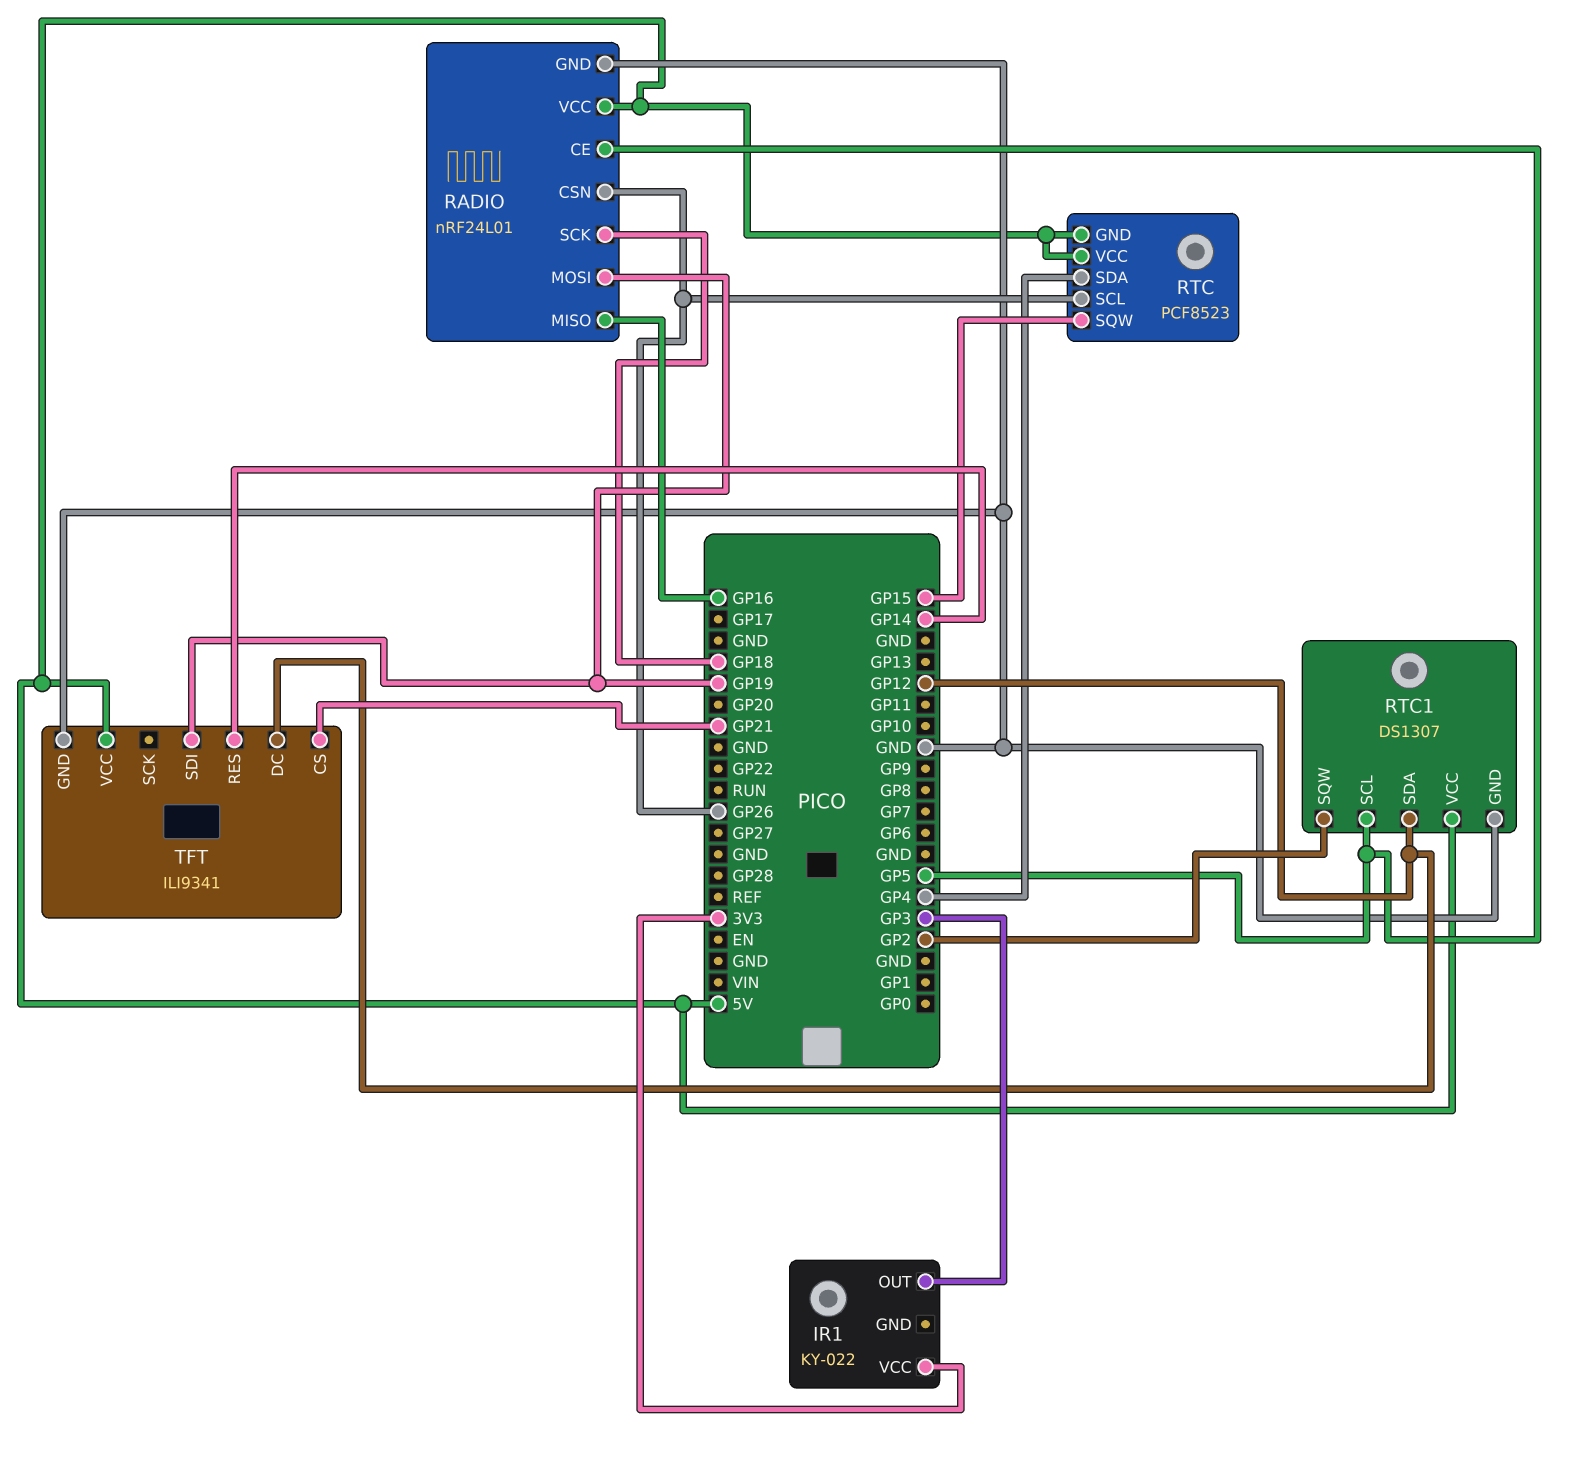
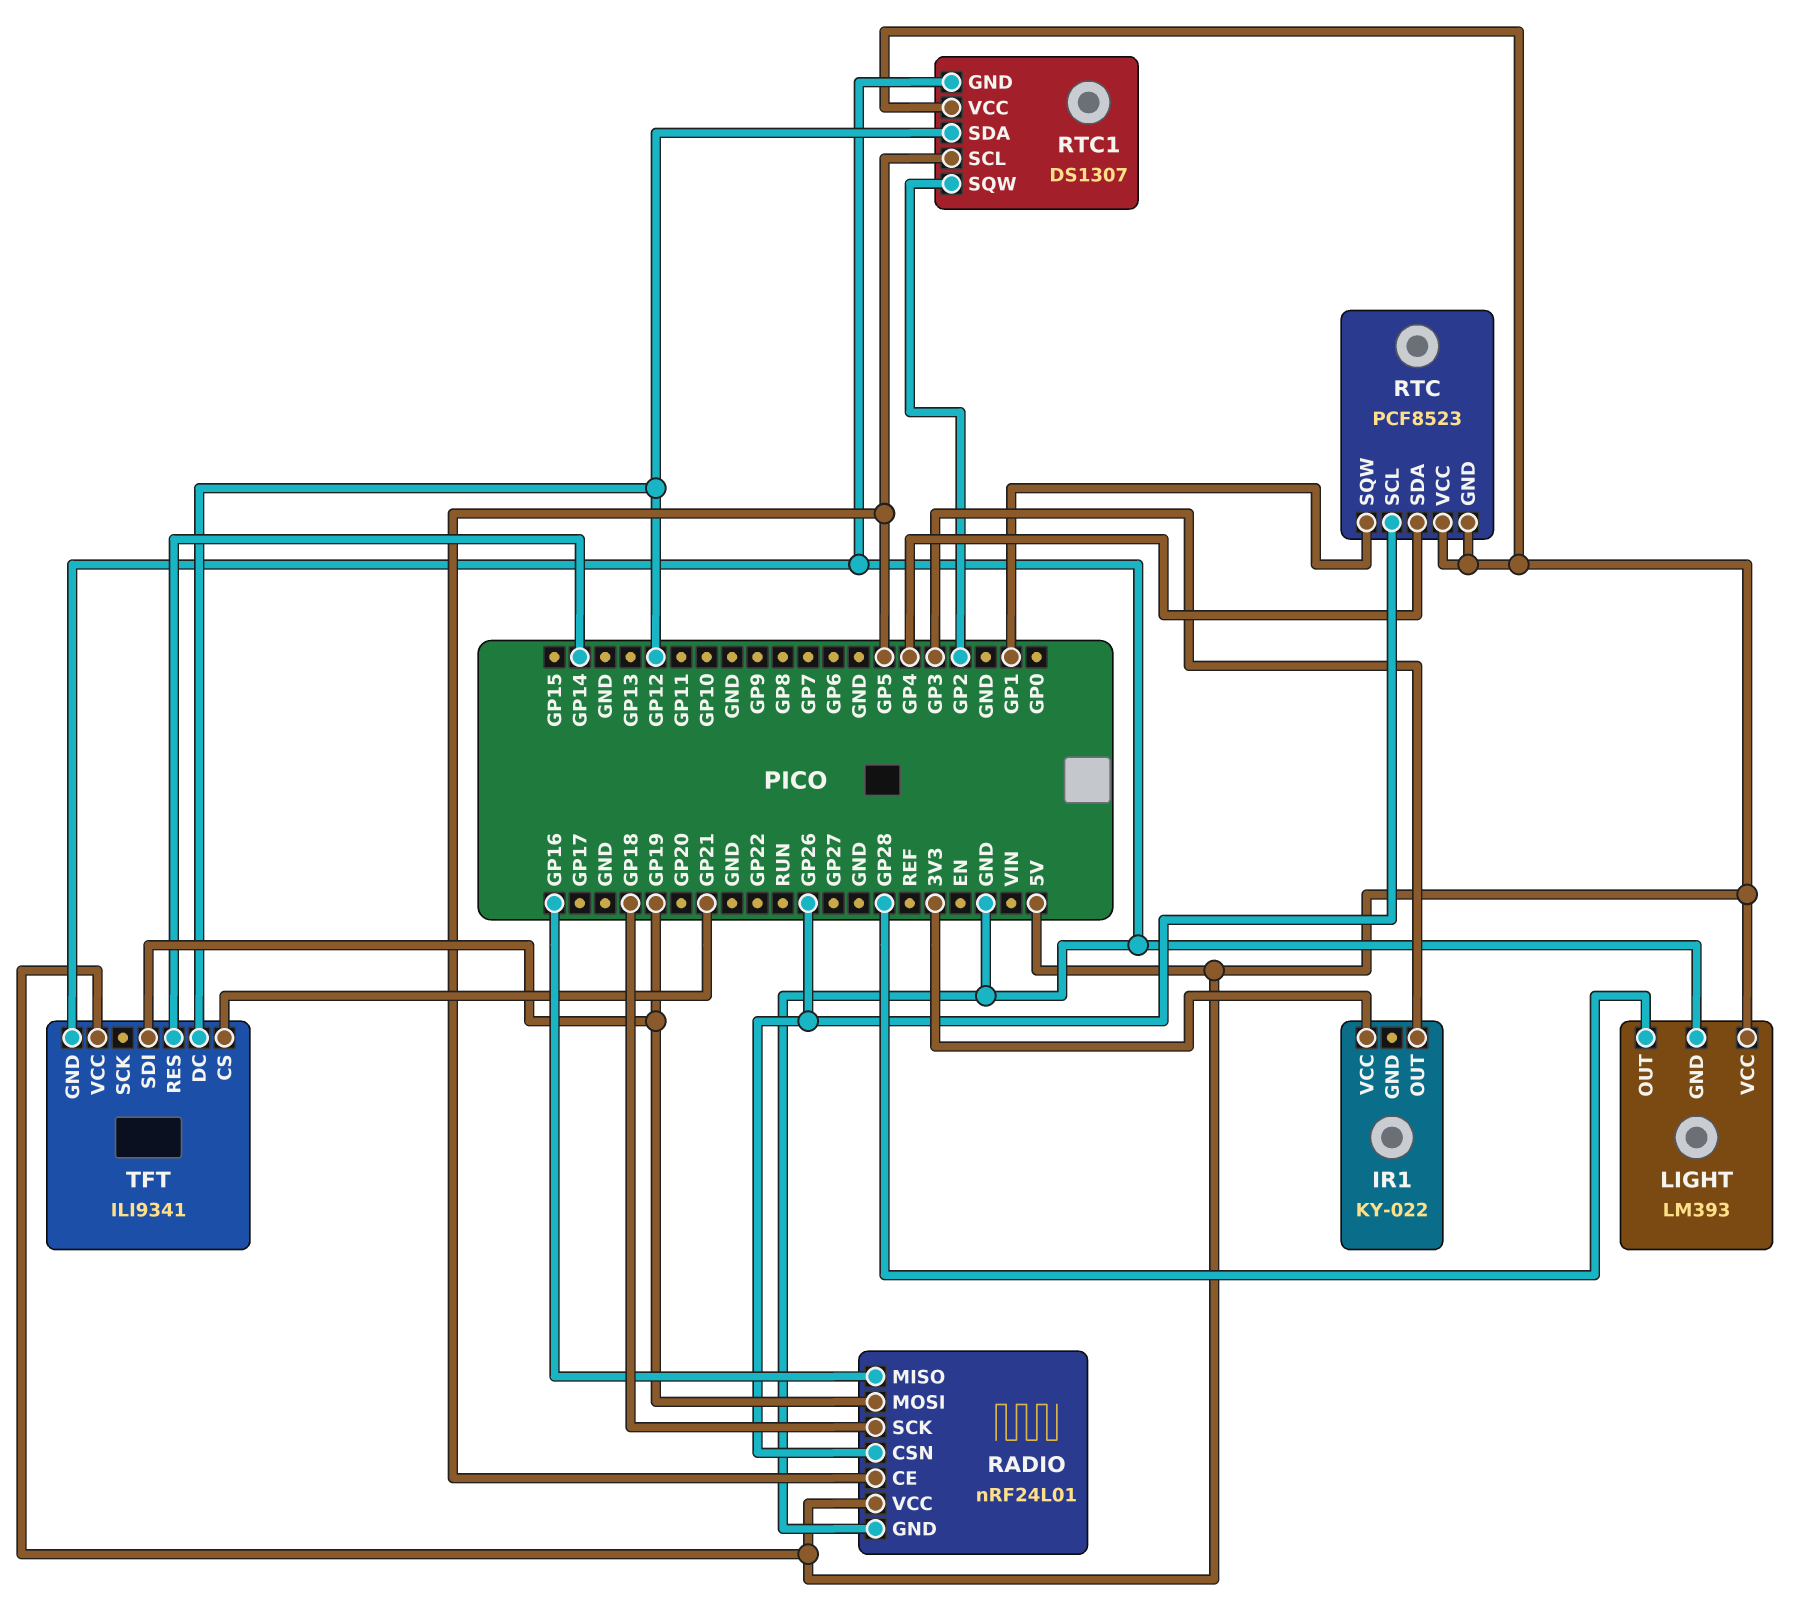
LIGHT: none -> LM393
LIGHT pin GND: none -> GND
LIGHT pin OUT: none -> GP28
LIGHT pin VCC: none -> 5V
RTC pin SQW: GP15 -> GP1

